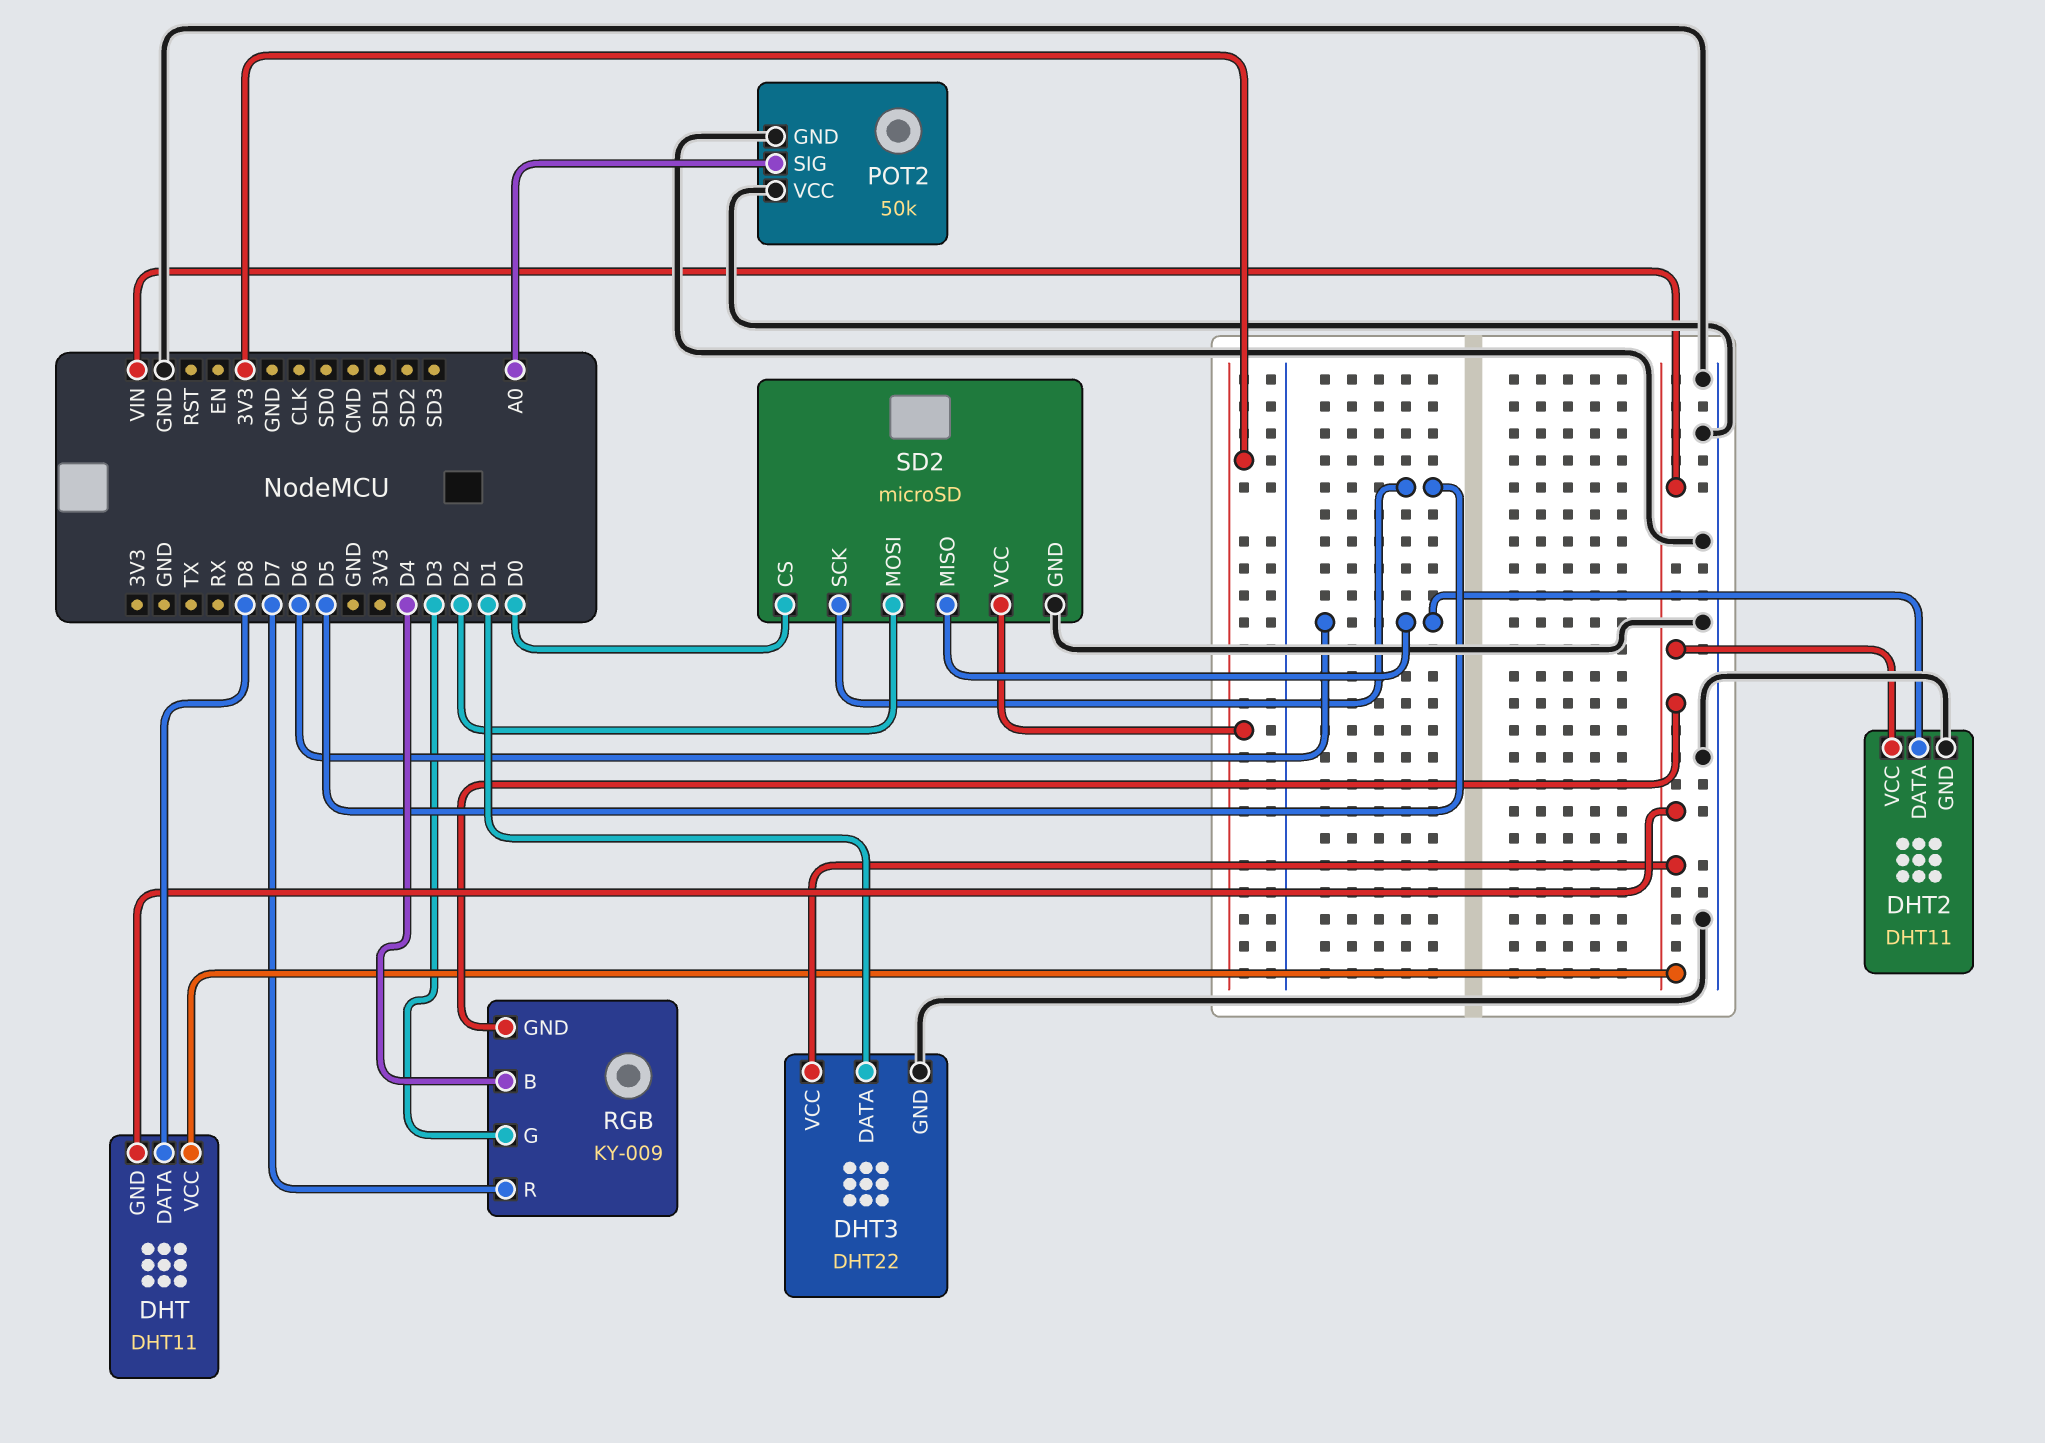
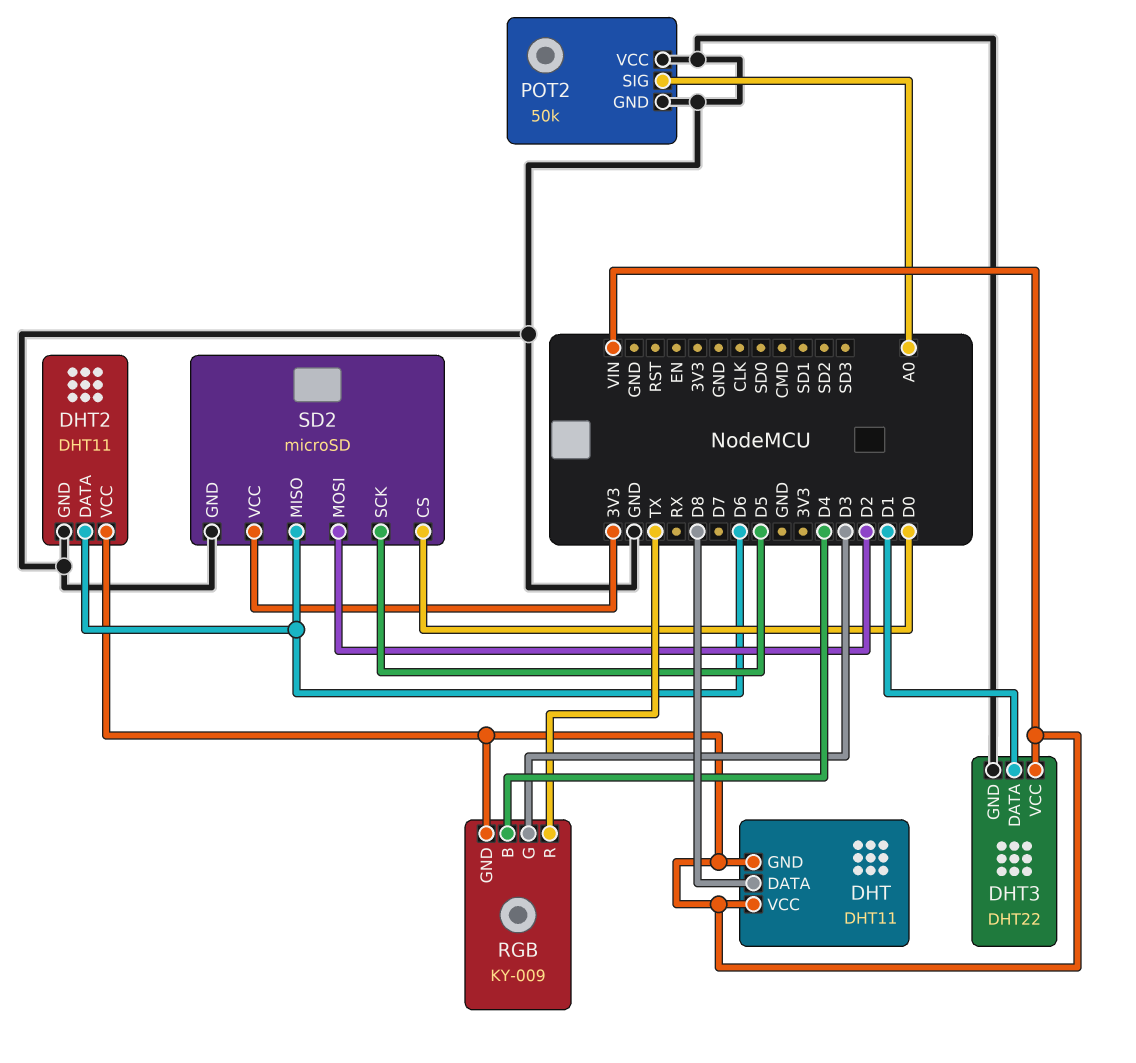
RGB pin R: D7 -> TX

